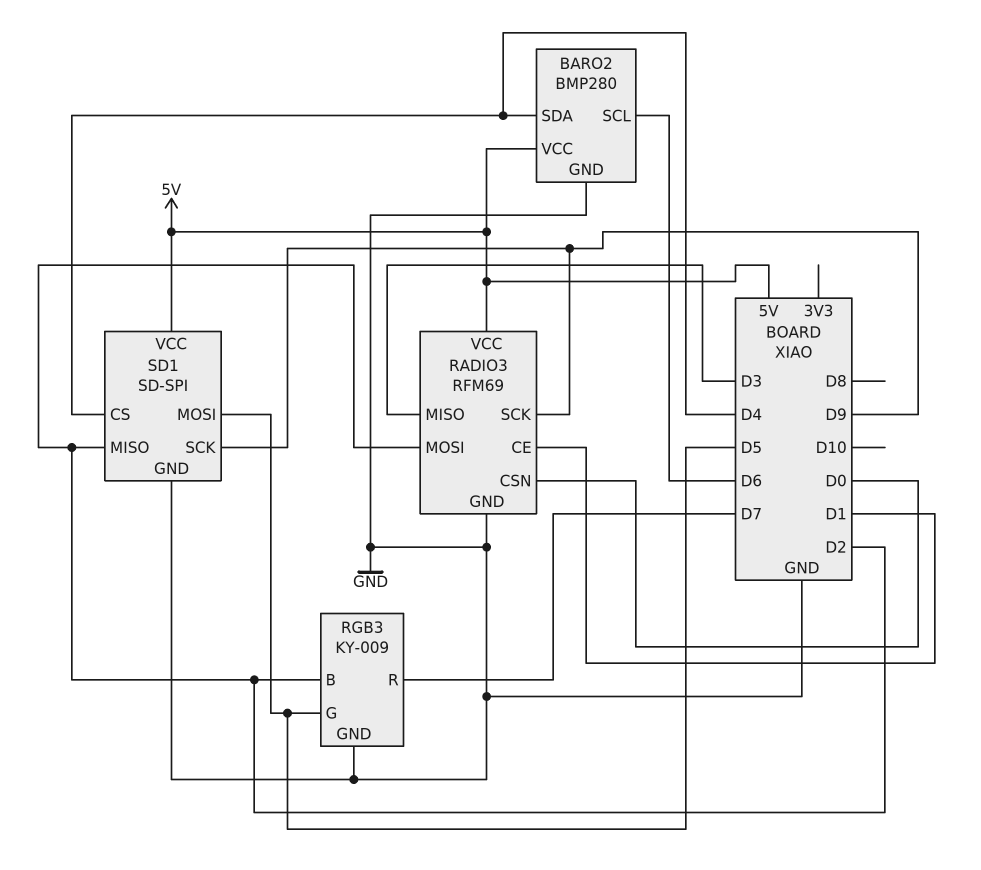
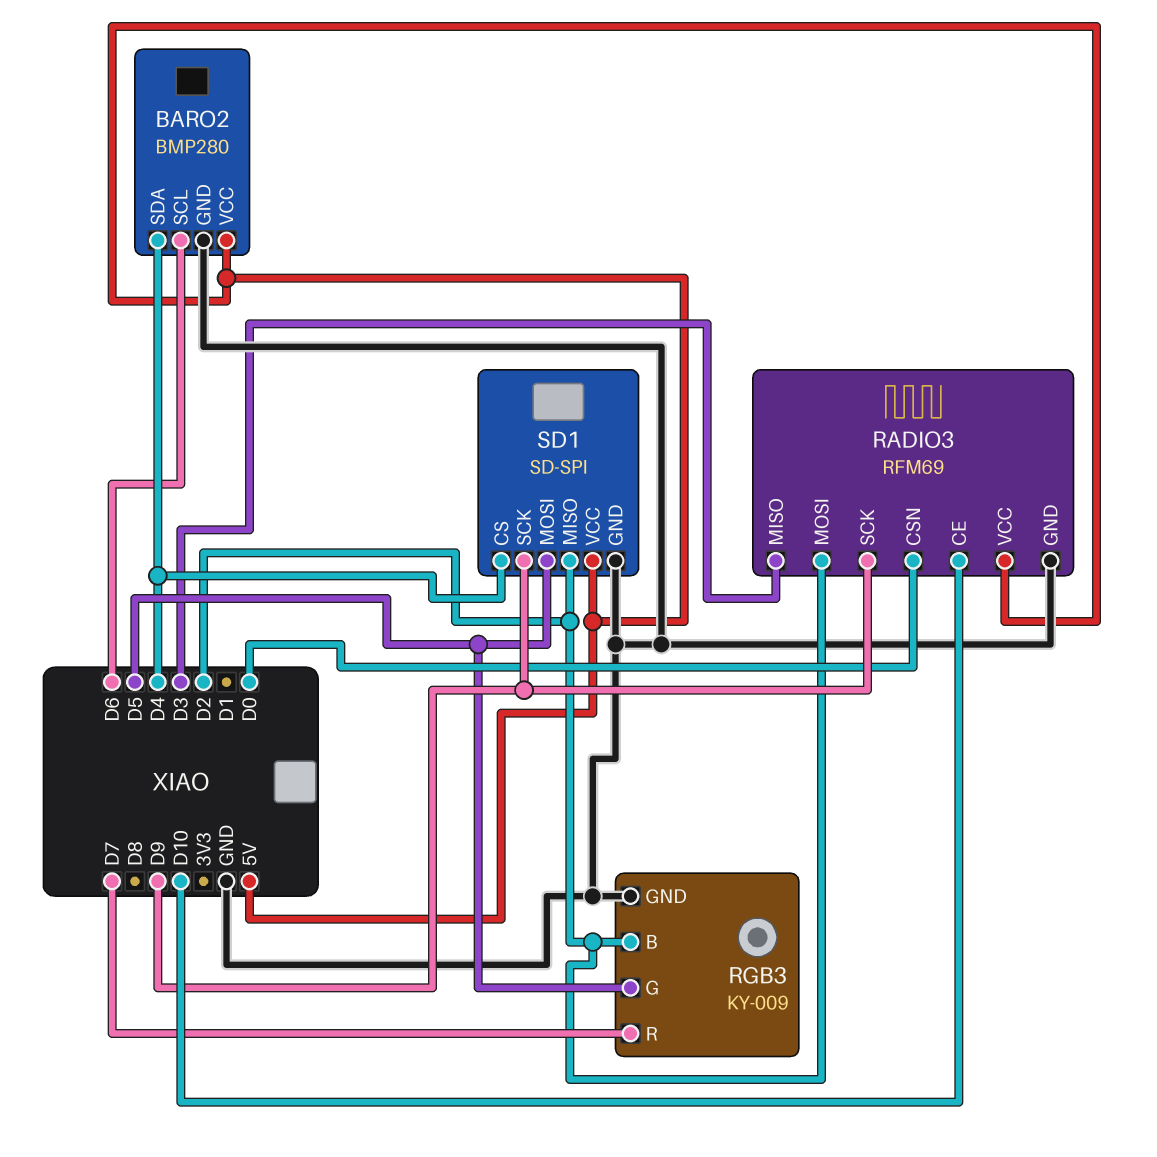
RADIO3 pin CE: D1 -> D10

